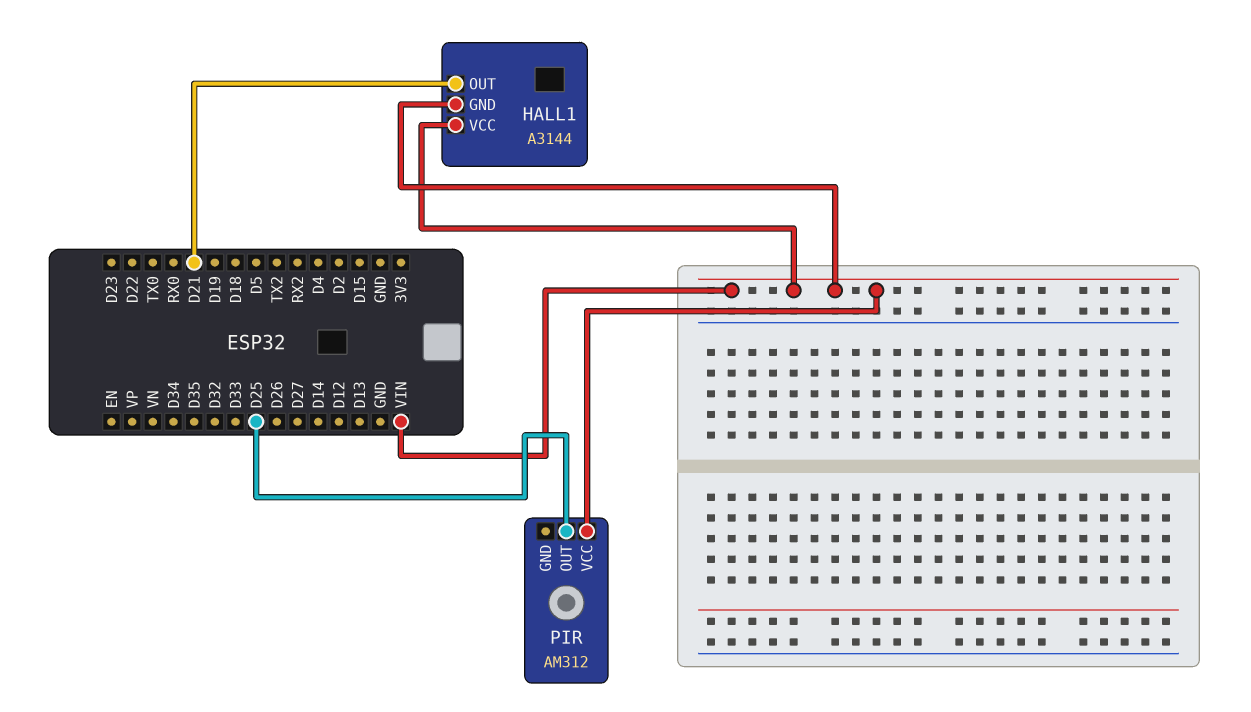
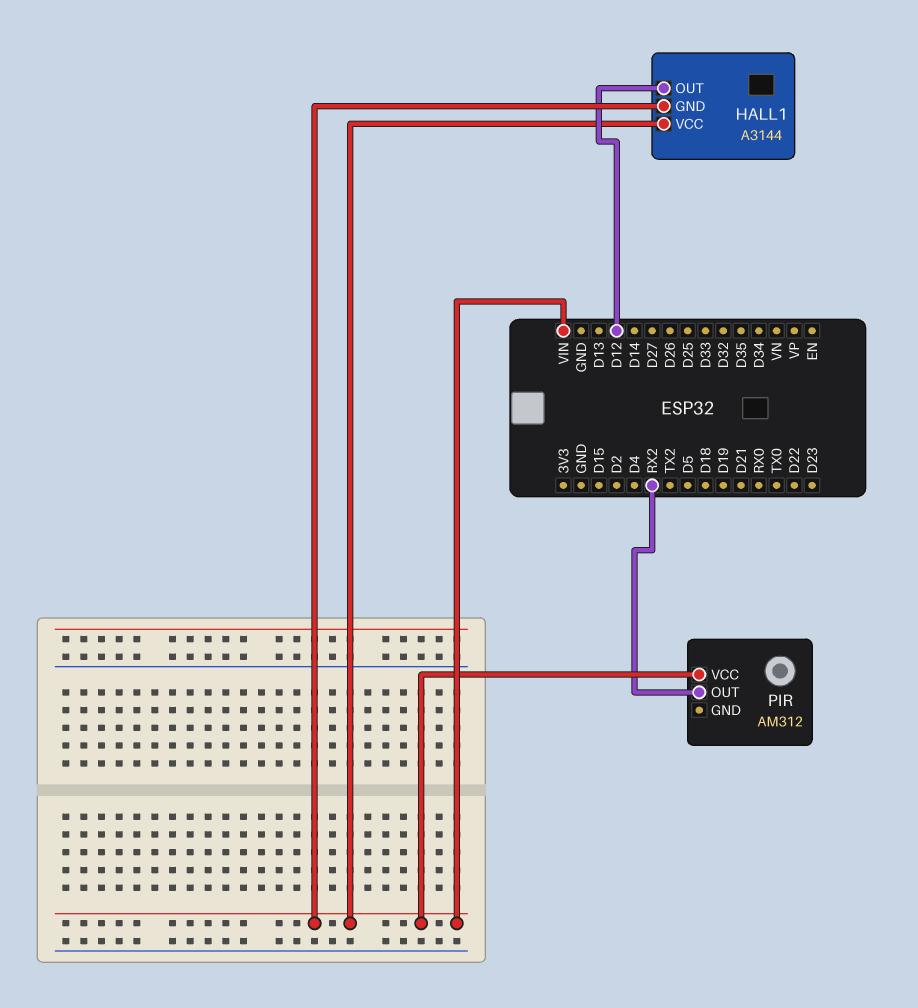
HALL1 pin OUT: D21 -> D12
PIR pin OUT: D25 -> RX2

